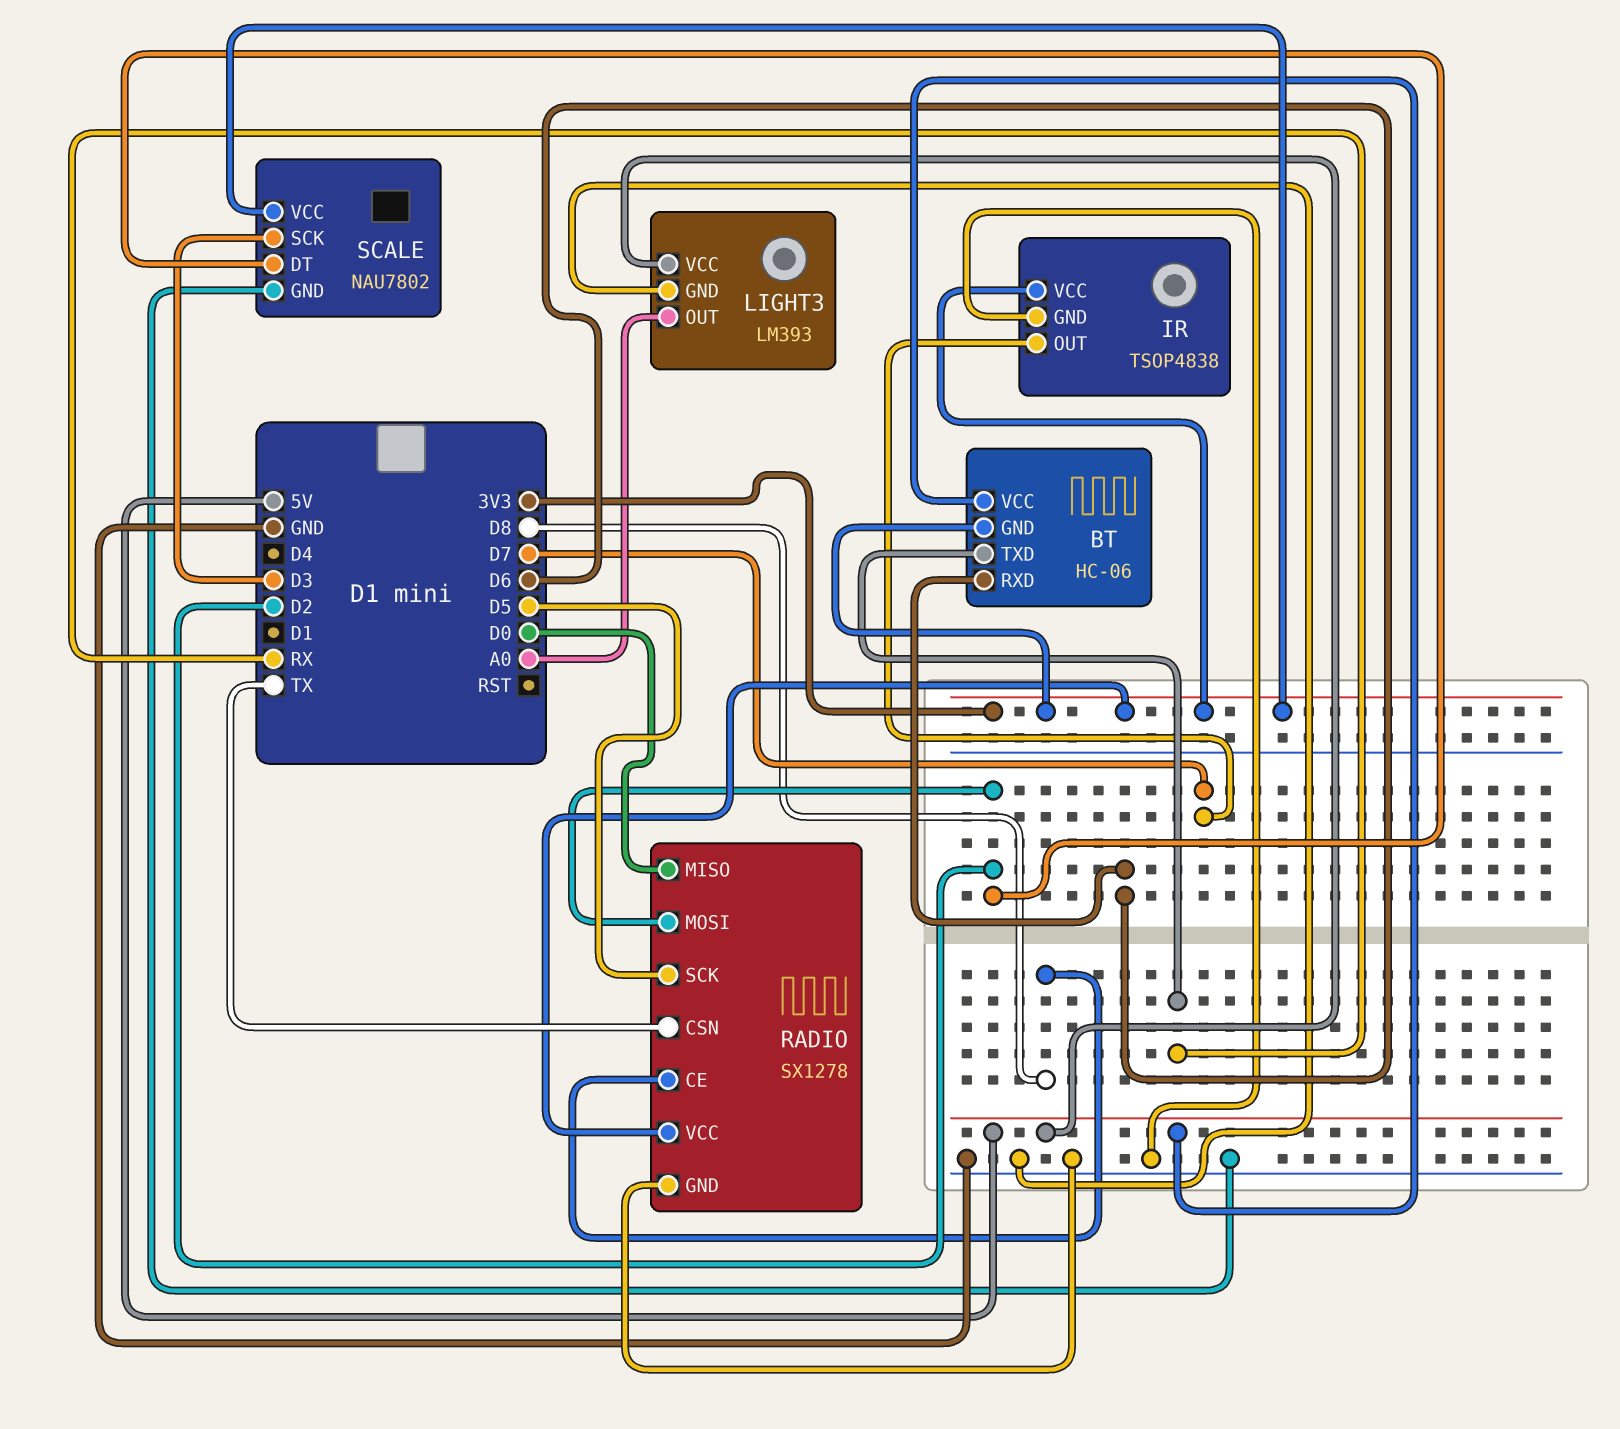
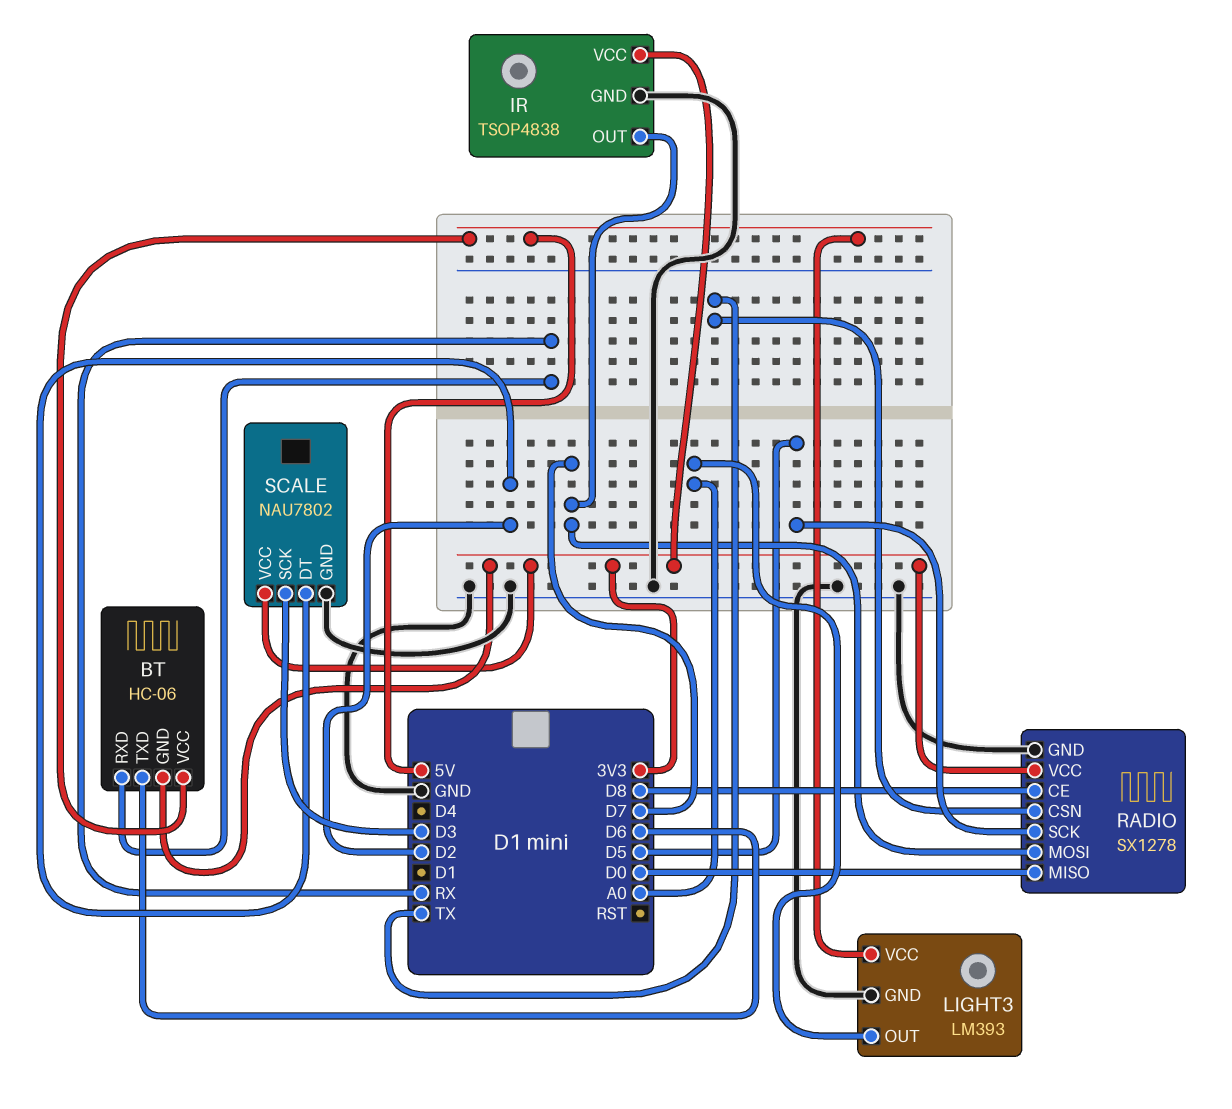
BT pin RXD: D6 -> RX
BT pin TXD: RX -> D6
RADIO pin MOSI: D2 -> D7

